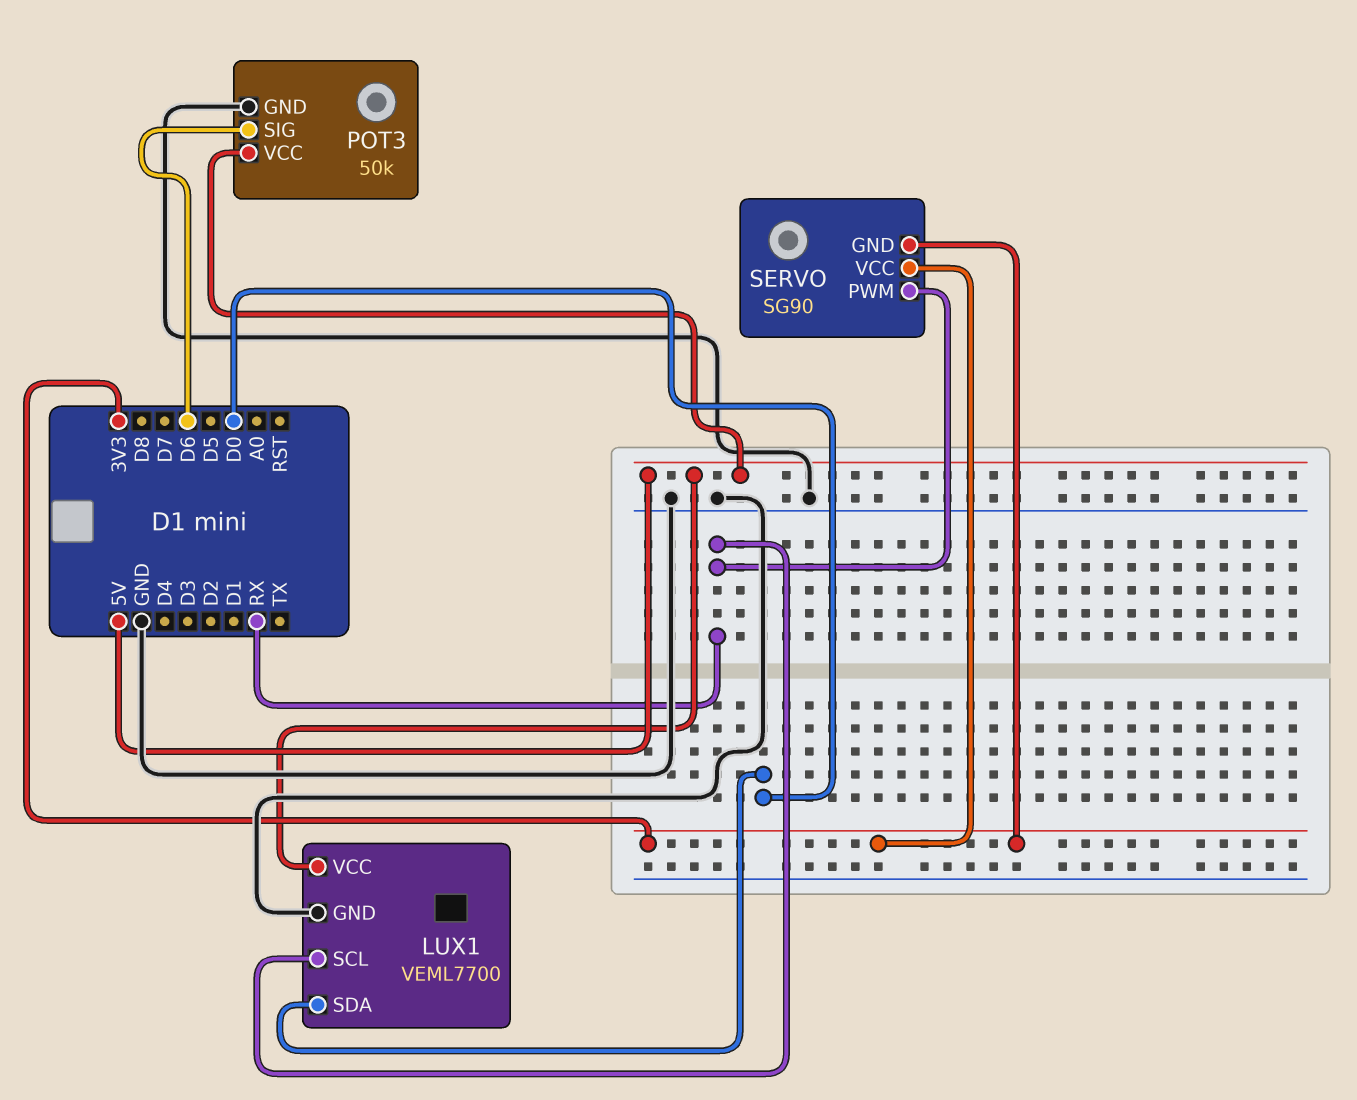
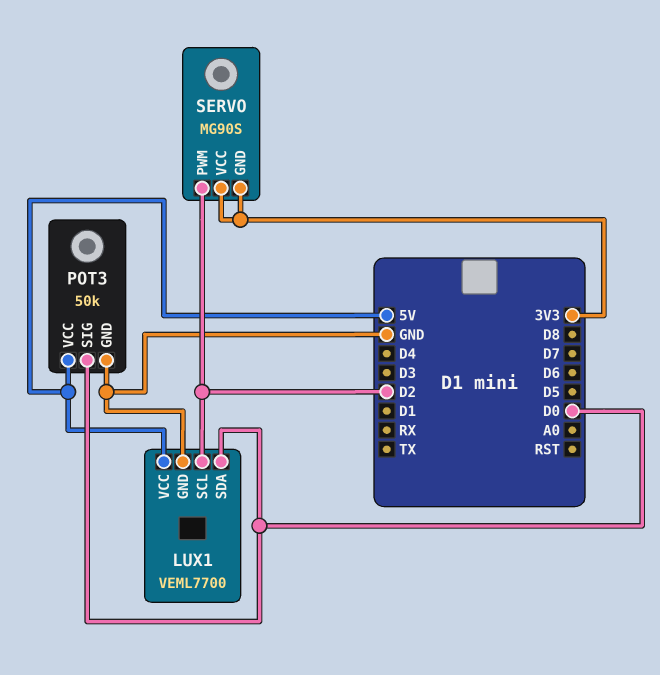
LUX1 pin SCL: RX -> D2
POT3 pin SIG: D6 -> D0
SERVO: SG90 -> MG90S
SERVO pin PWM: RX -> D2

